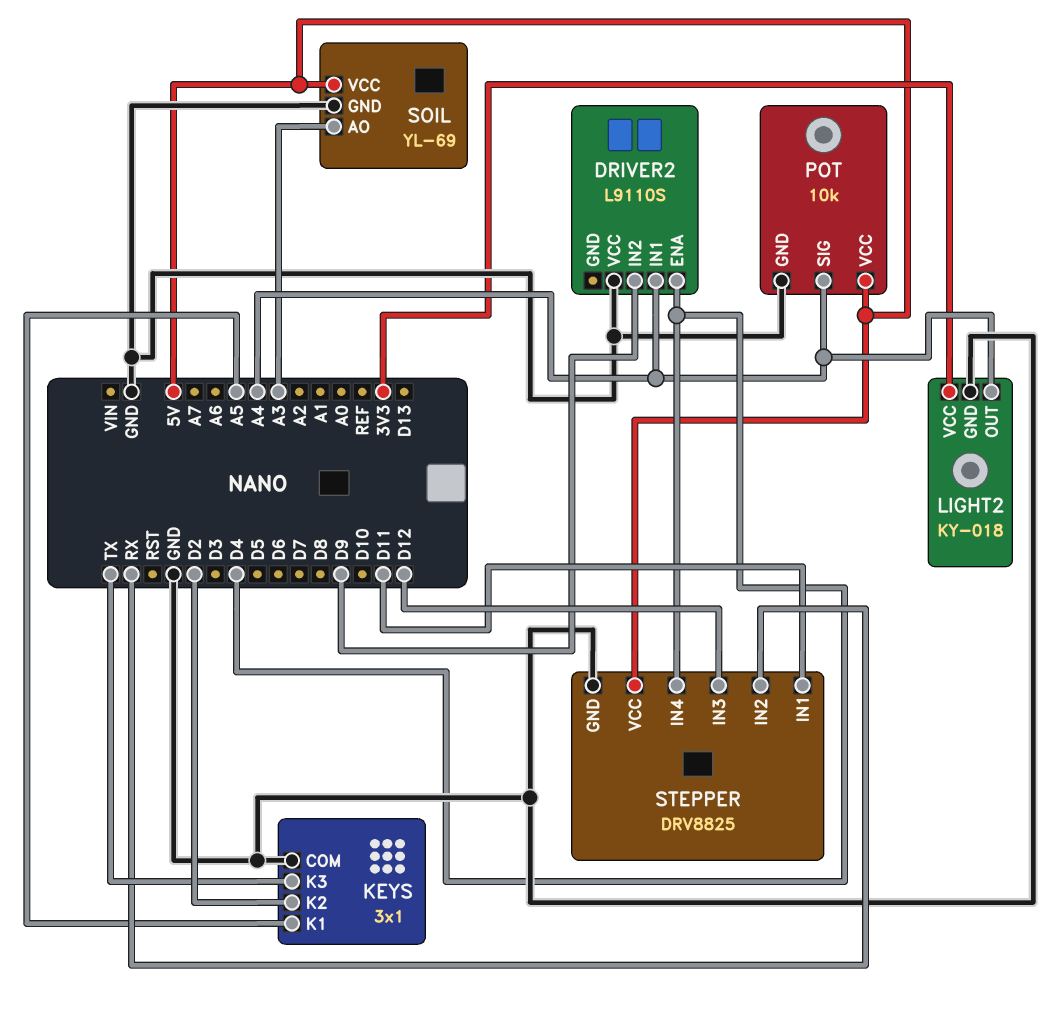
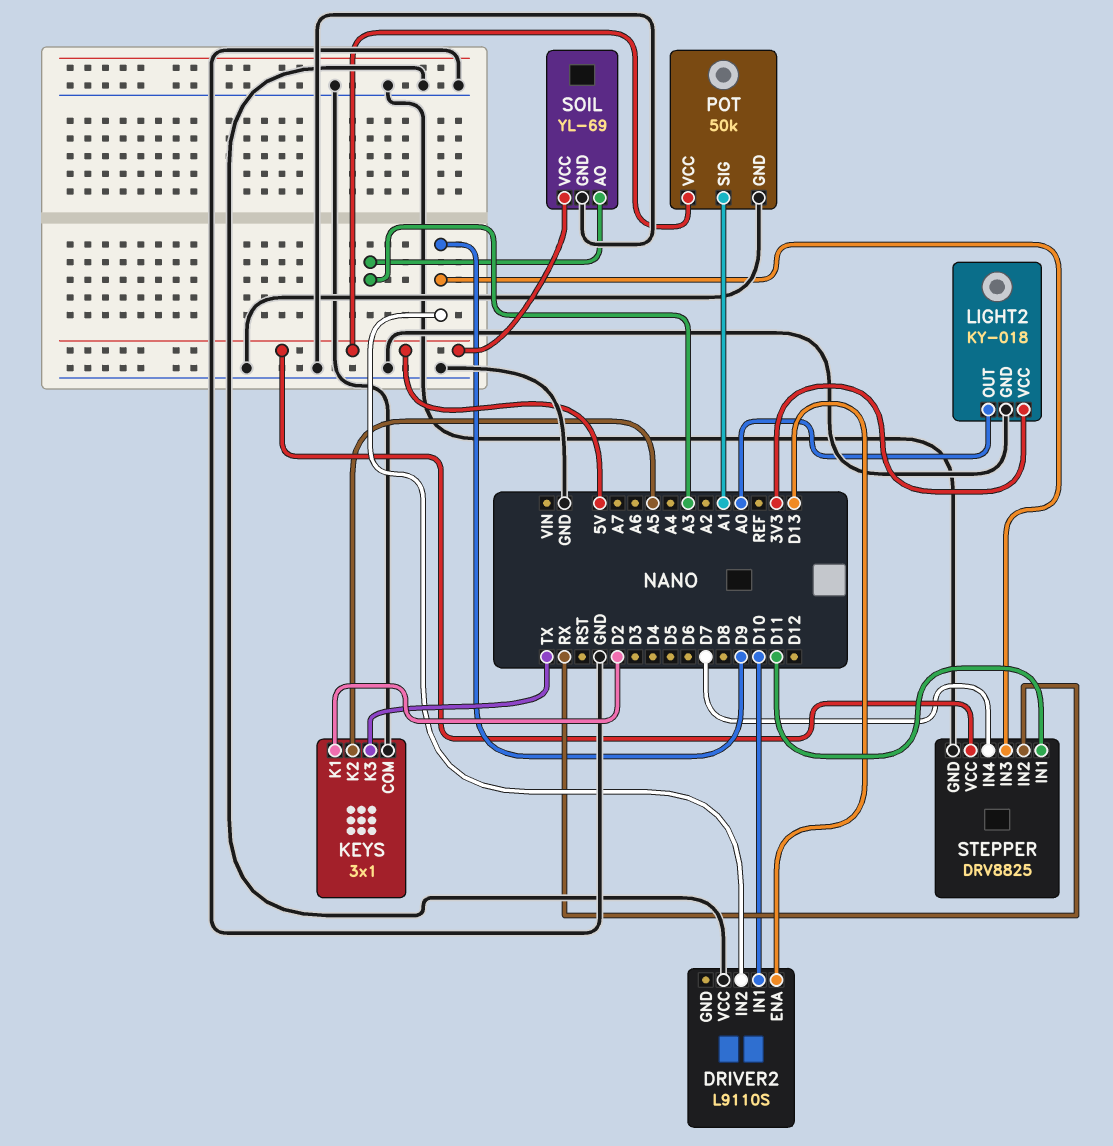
DRIVER2 pin ENA: D4 -> D13
DRIVER2 pin IN1: A4 -> D10
KEYS pin K1: A5 -> D2
KEYS pin K2: D2 -> A5
LIGHT2 pin OUT: A4 -> A0
POT: 10k -> 50k
POT pin SIG: A4 -> A1
STEPPER pin IN3: D12 -> D9
STEPPER pin IN4: D4 -> D7

